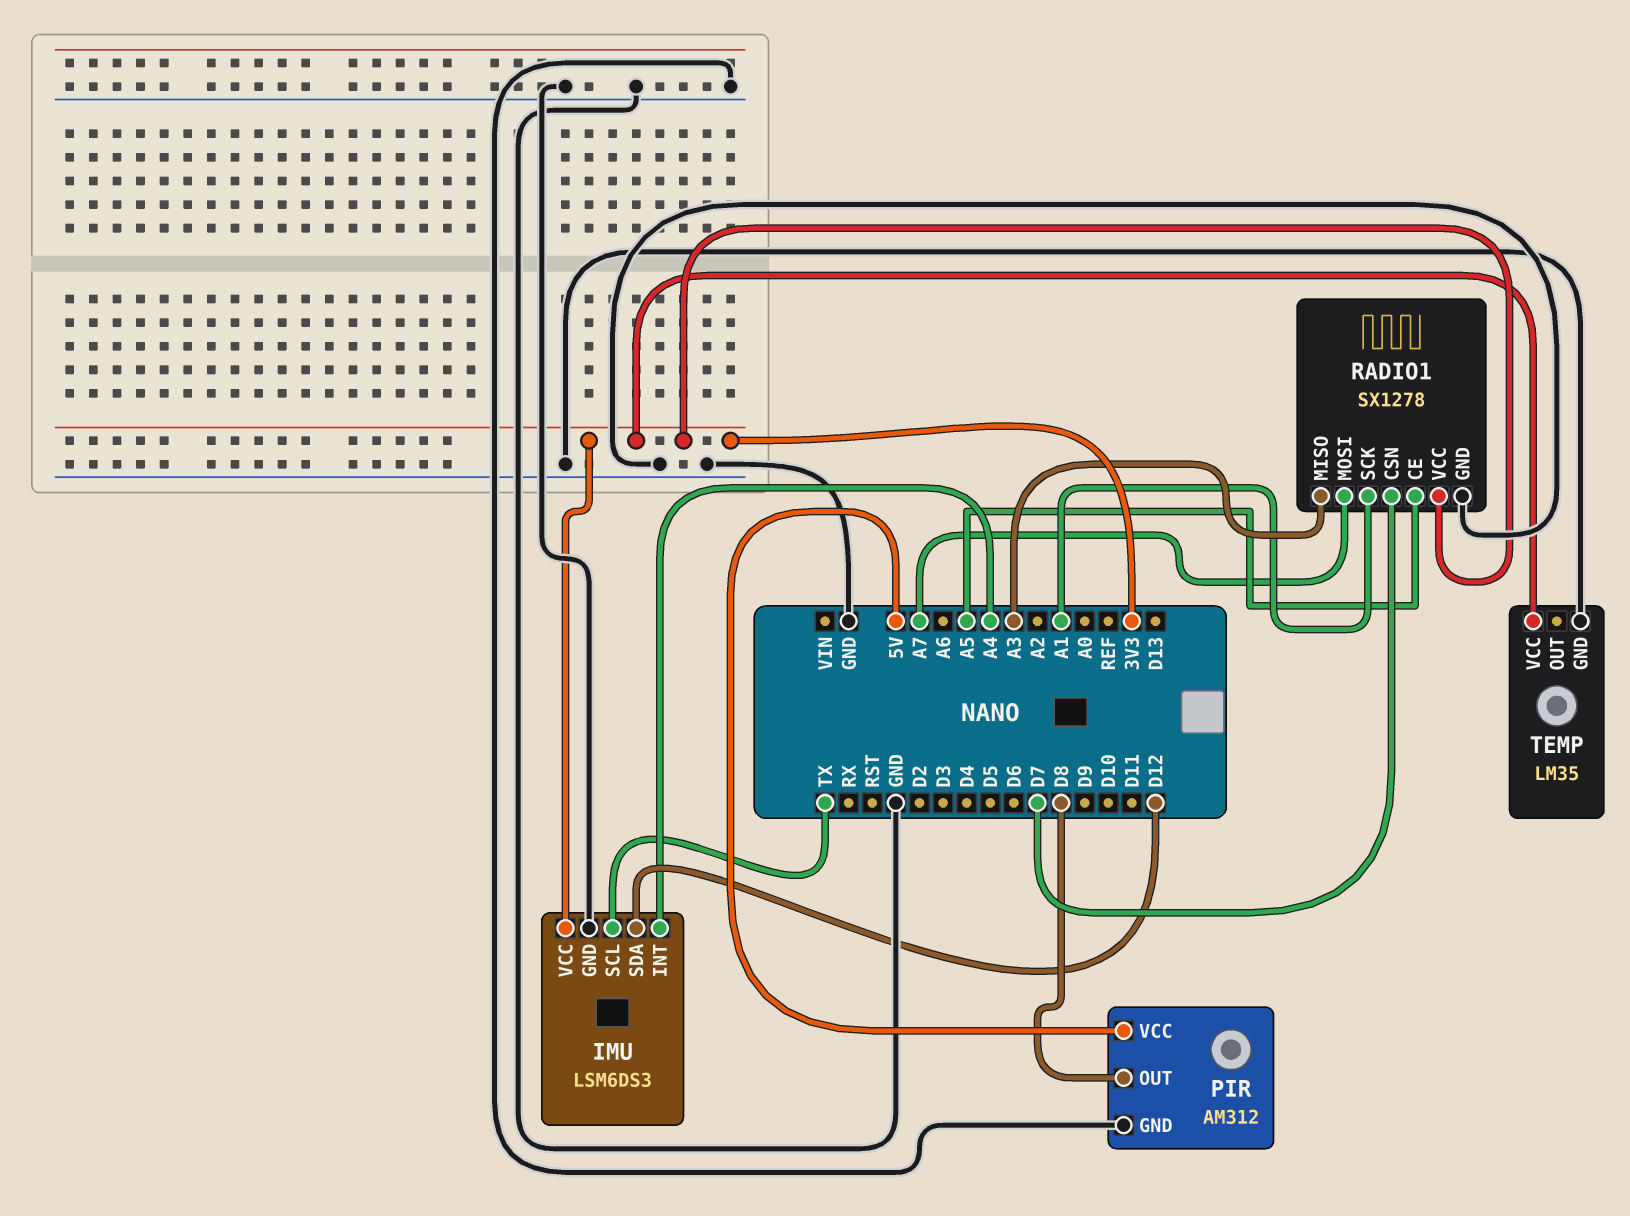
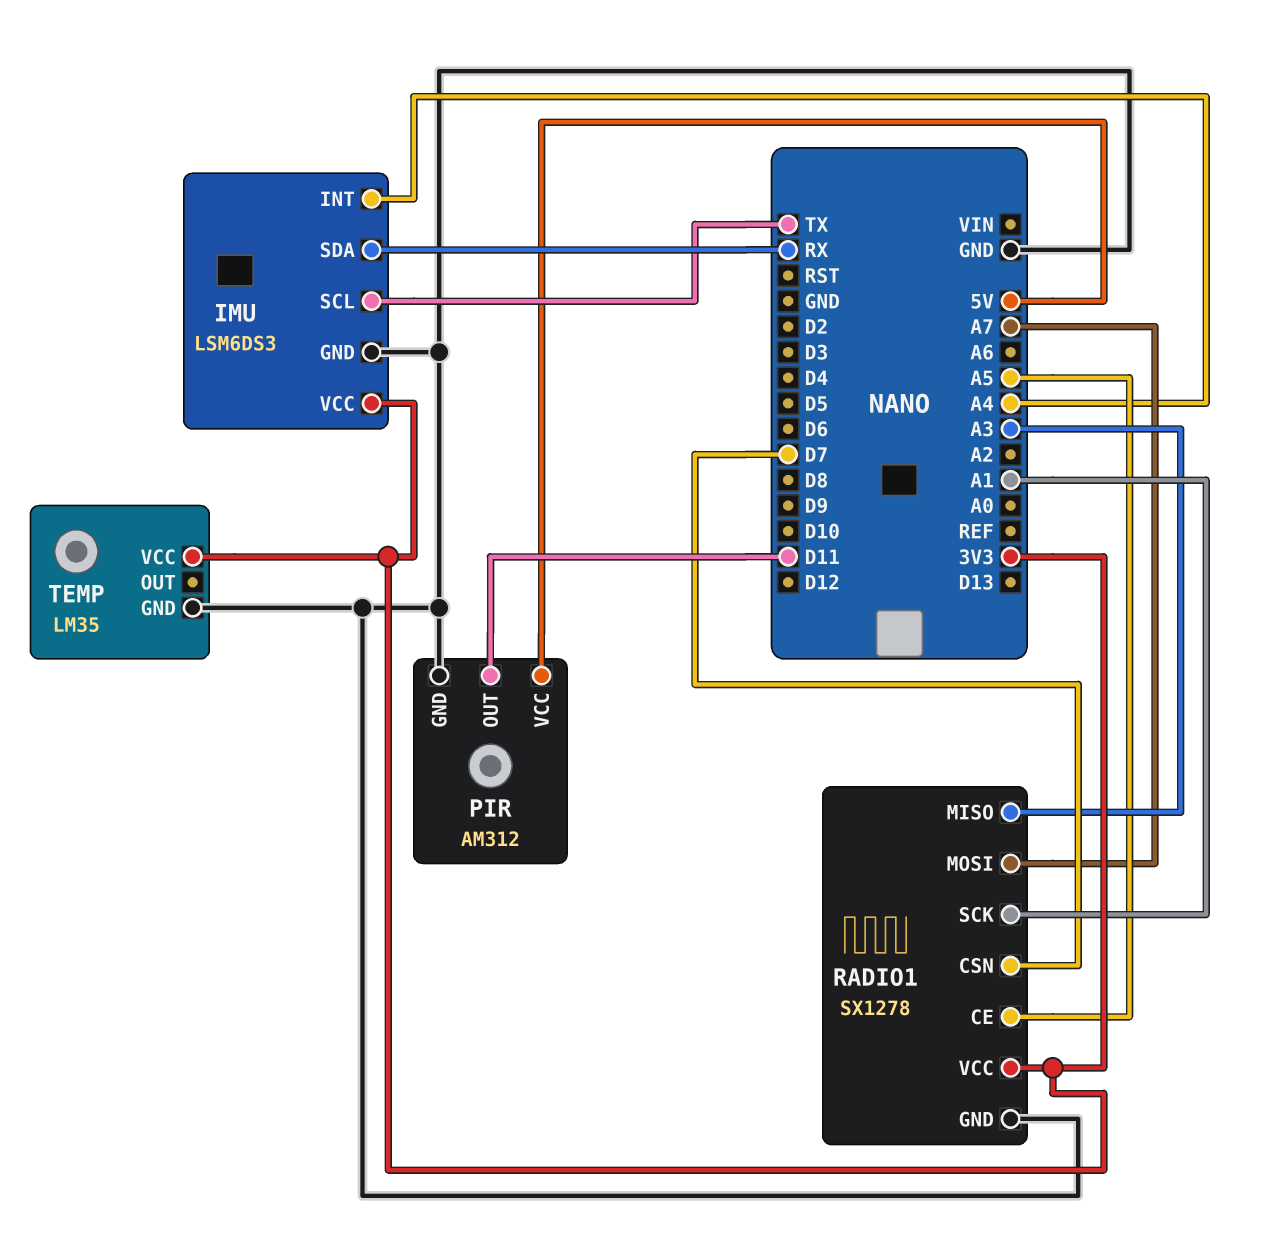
IMU pin SDA: D12 -> RX
PIR pin OUT: D8 -> D11

